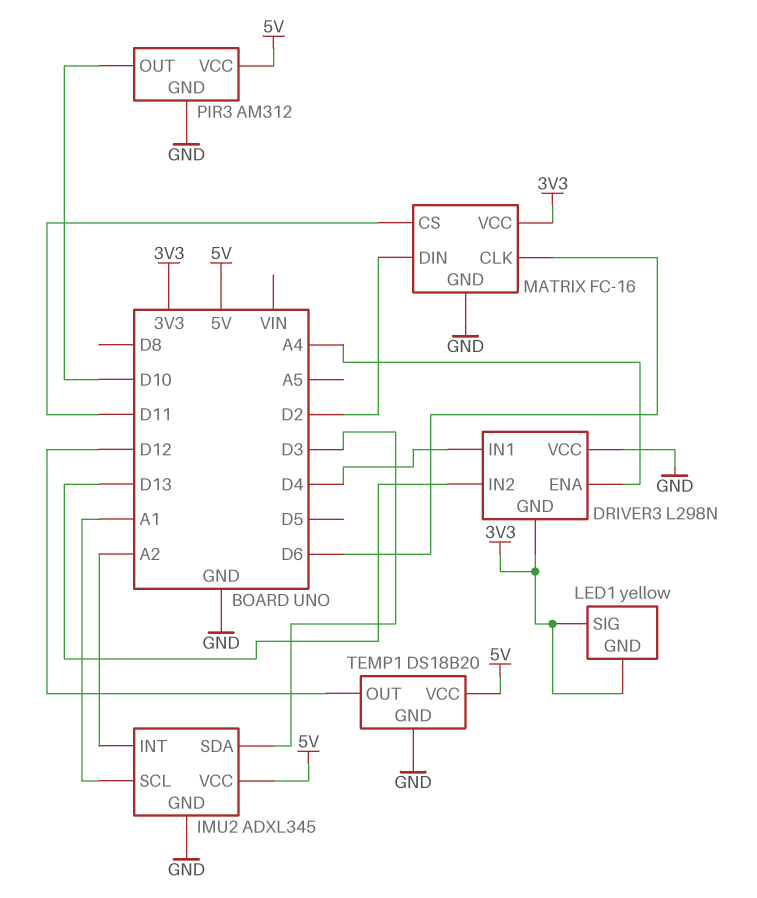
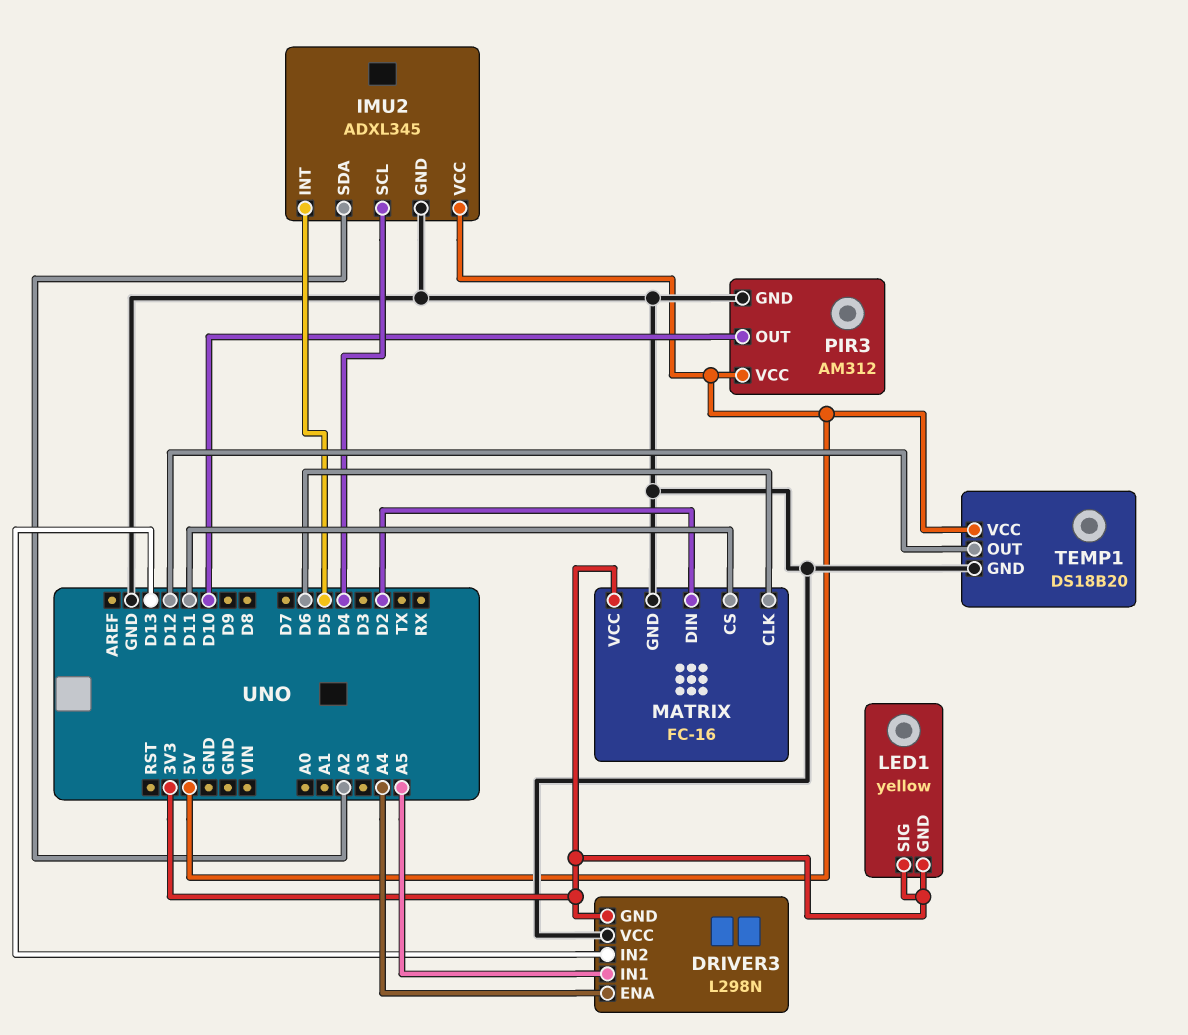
DRIVER3 pin IN1: D4 -> A5
IMU2 pin INT: A2 -> D5
IMU2 pin SCL: A1 -> D4
IMU2 pin SDA: D3 -> A2

